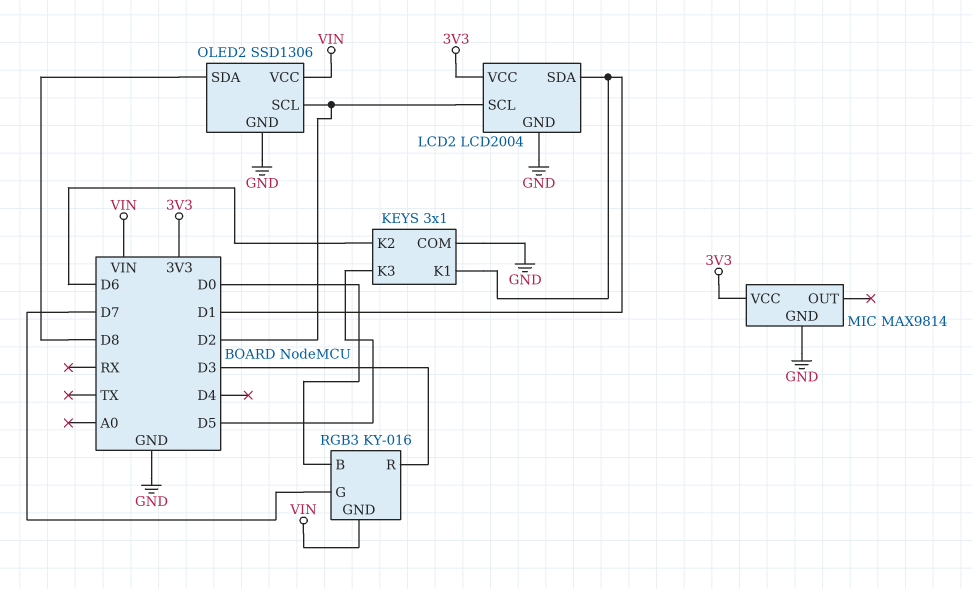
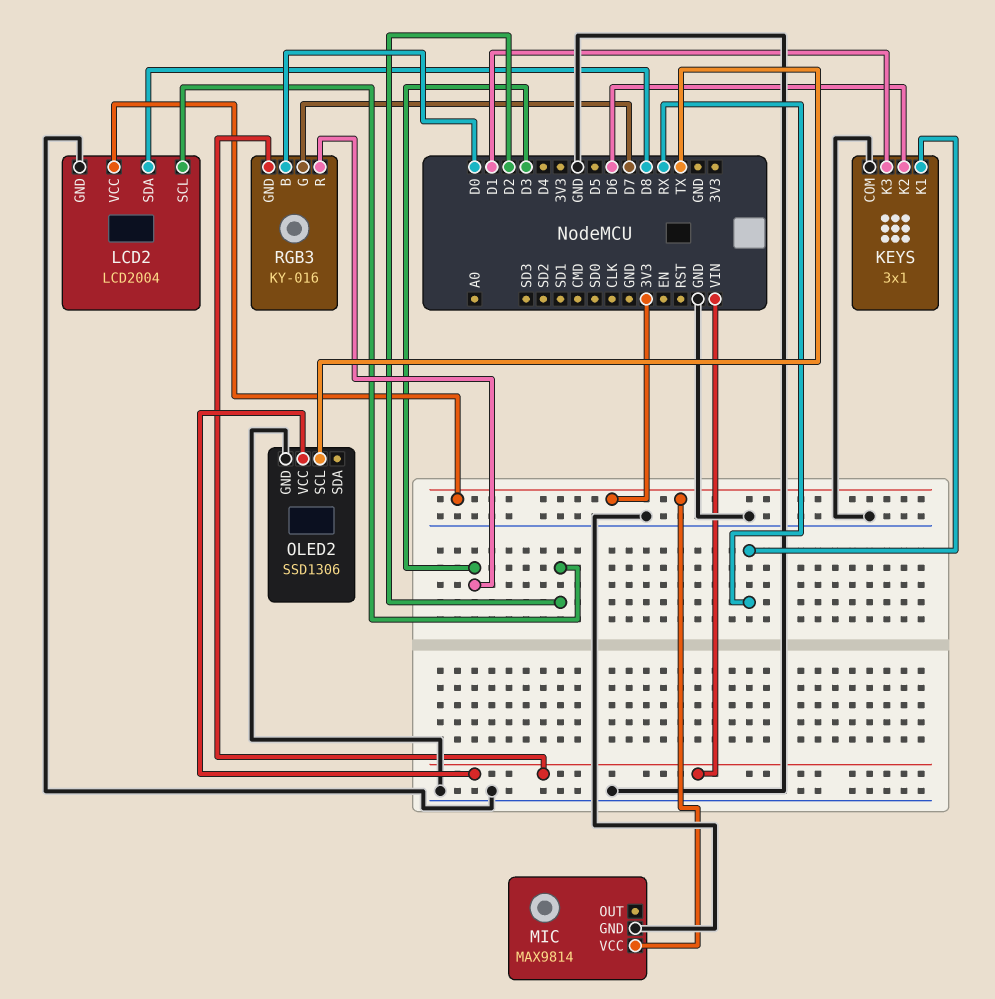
KEYS pin K1: D1 -> RX
KEYS pin K3: D5 -> D1
LCD2 pin SDA: D1 -> D8
OLED2 pin SCL: D2 -> TX
OLED2 pin SDA: D8 -> none

